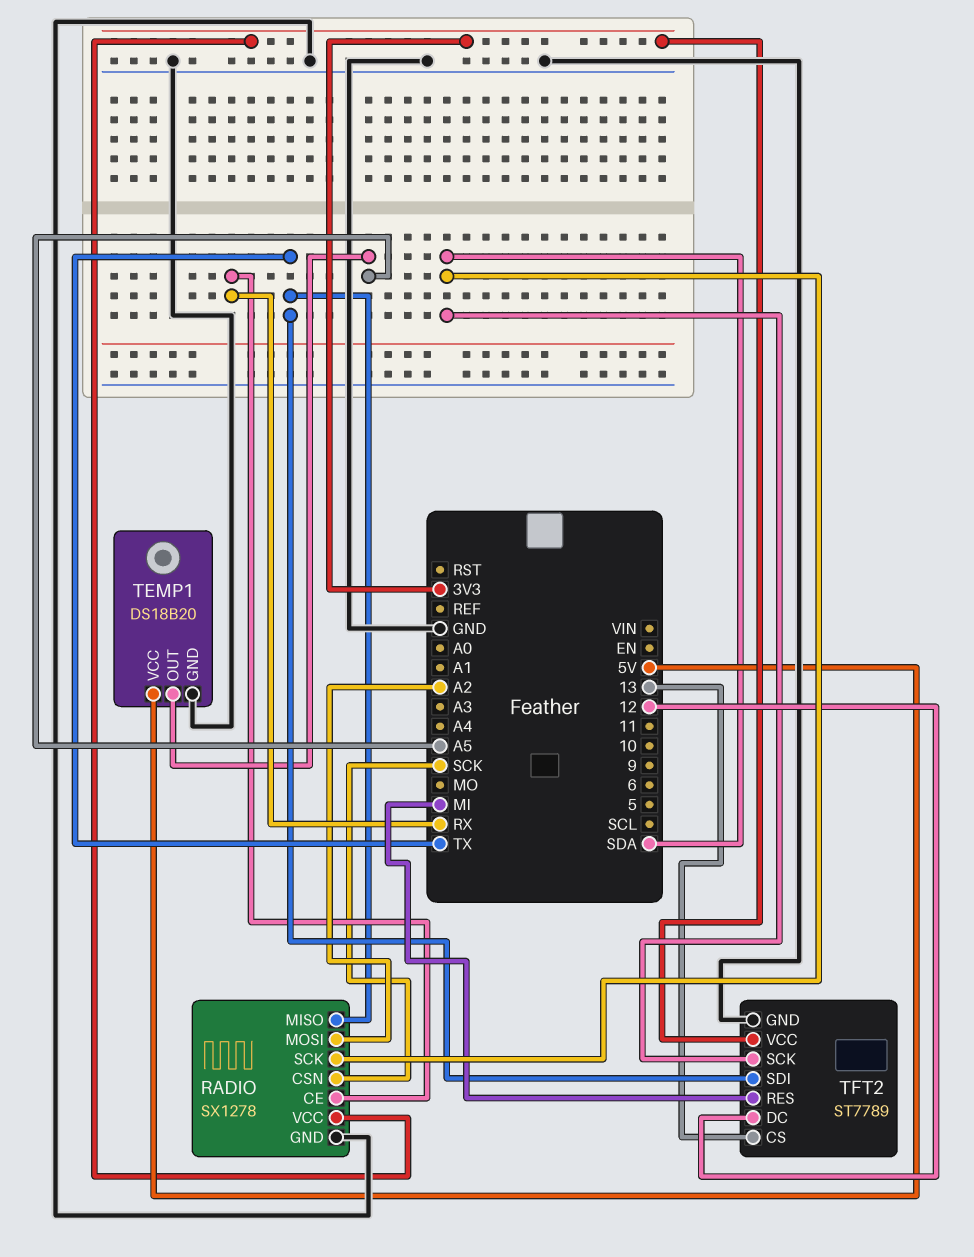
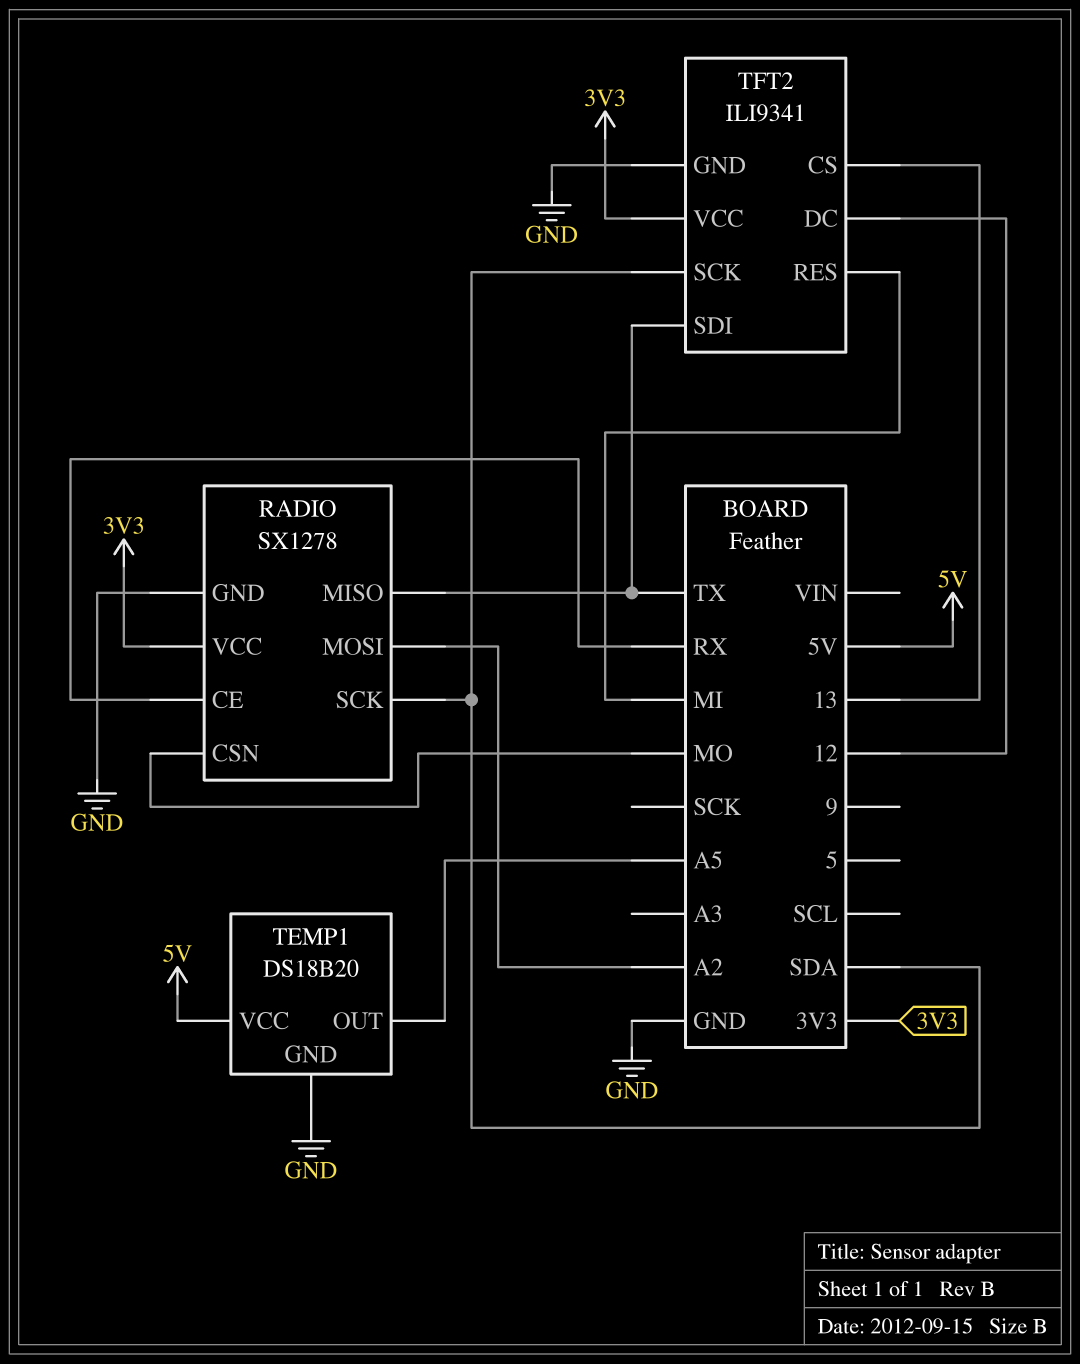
RADIO pin CSN: SCK -> MO
TFT2: ST7789 -> ILI9341

